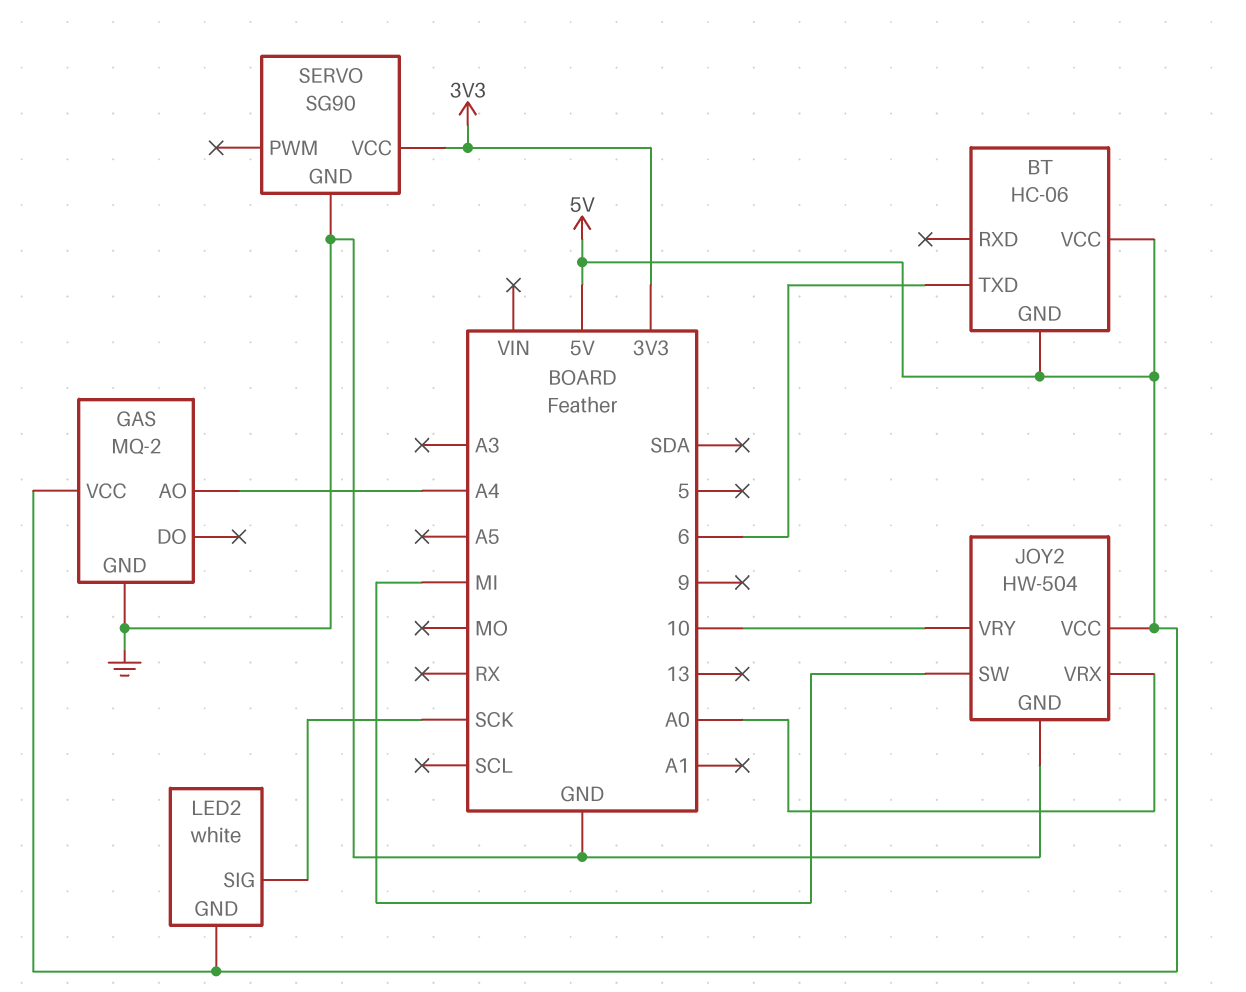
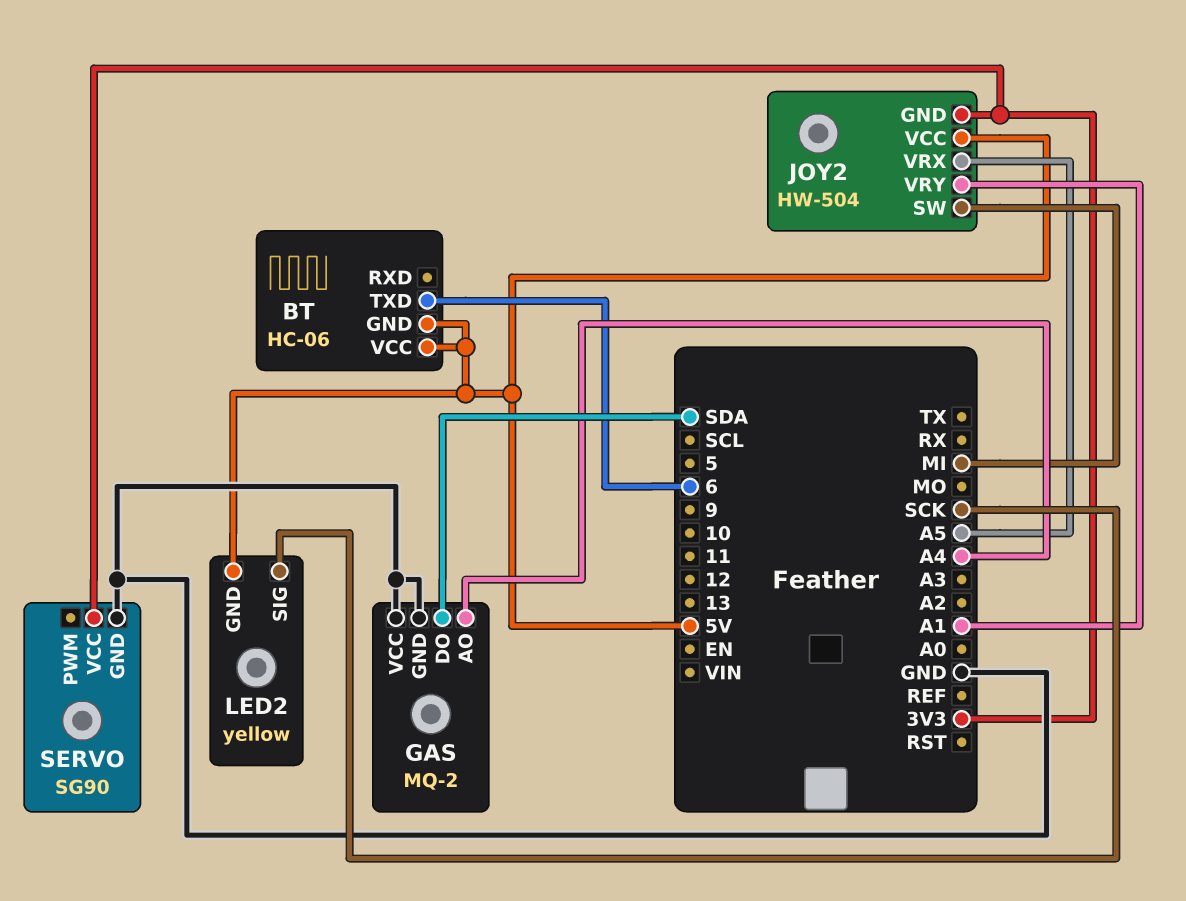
GAS pin DO: none -> SDA
GAS pin VCC: 5V -> GND
JOY2 pin GND: GND -> 3V3
JOY2 pin VRX: A0 -> A5
JOY2 pin VRY: 10 -> A1
LED2: white -> yellow

